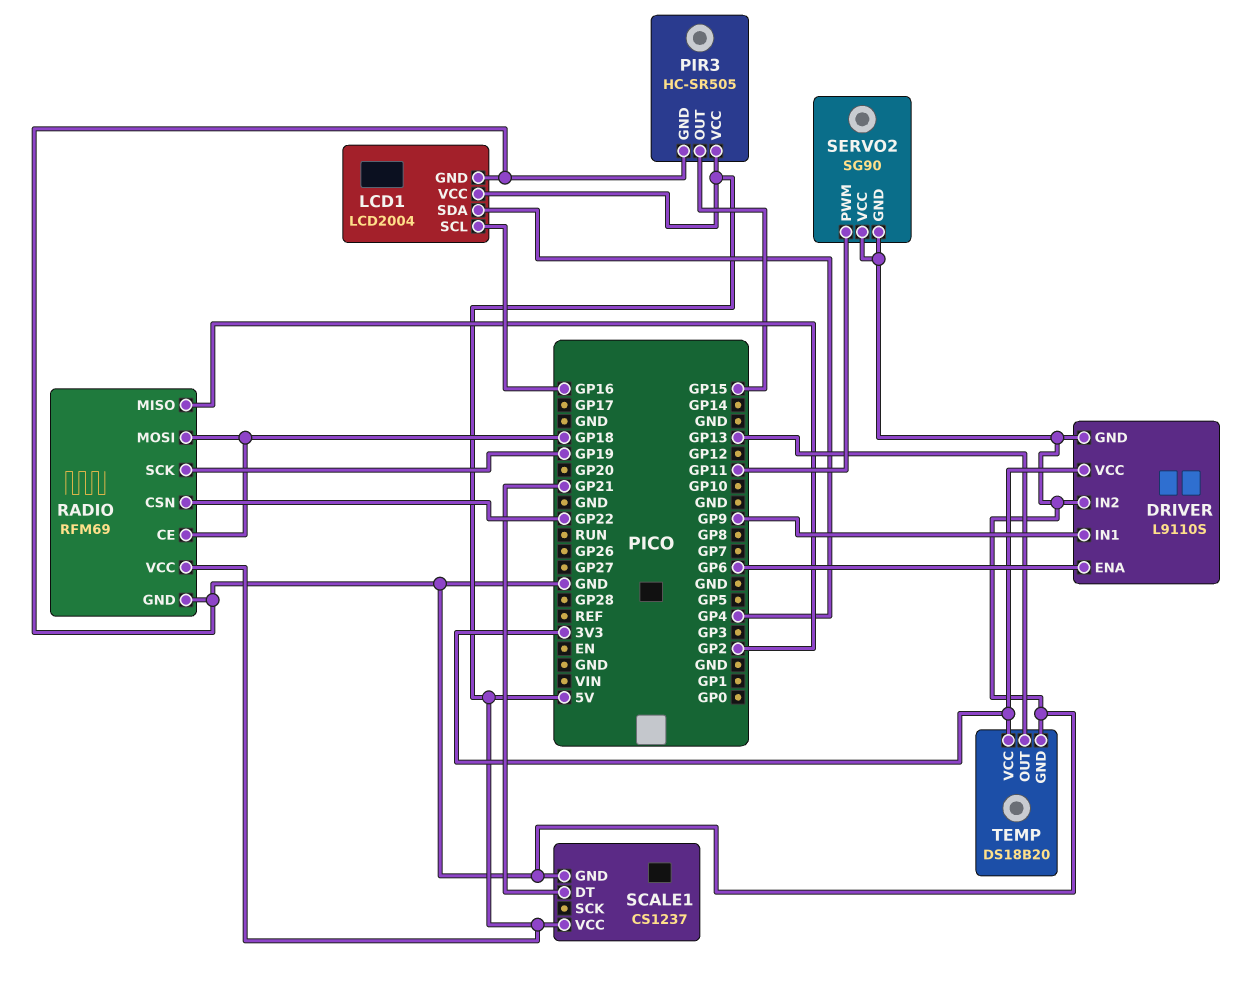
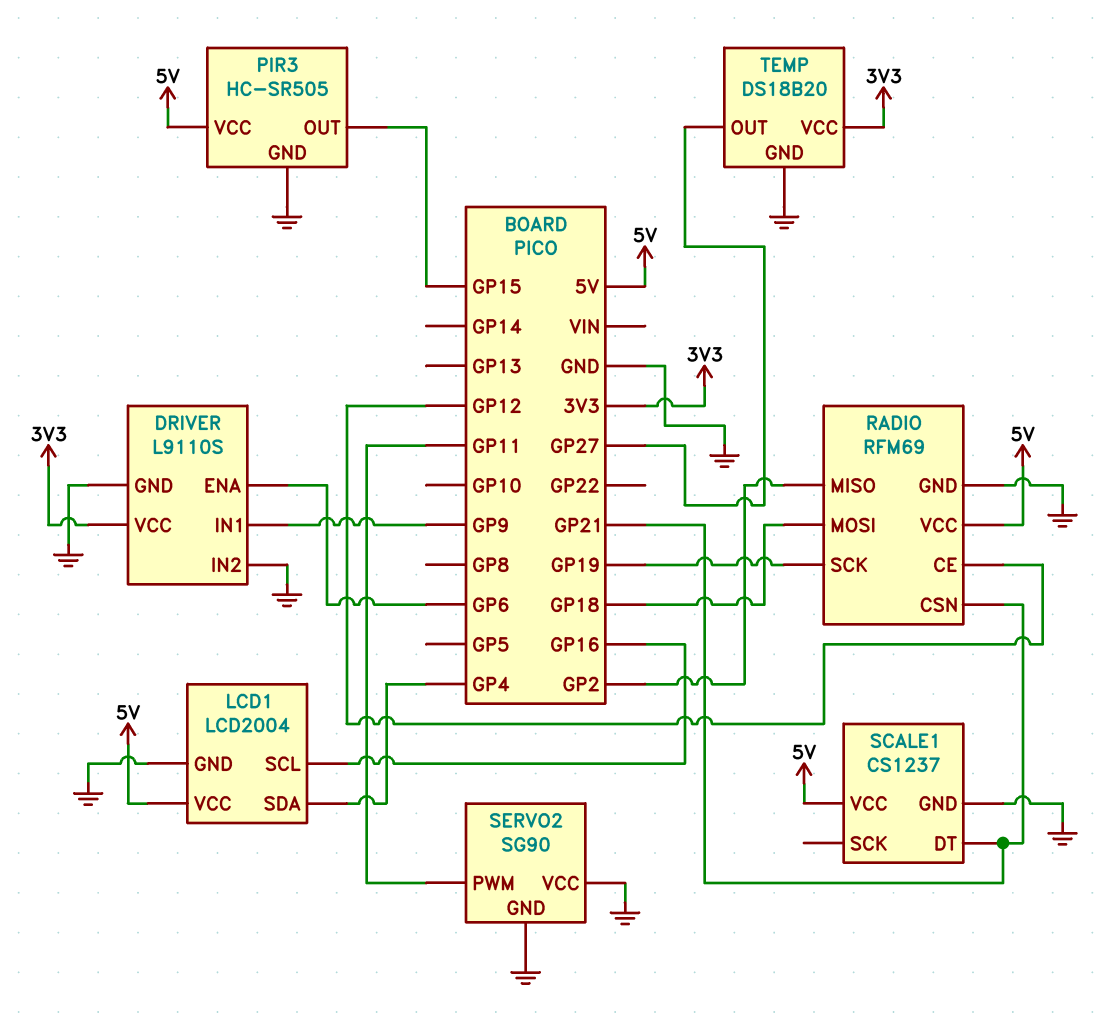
RADIO pin CE: GP18 -> GP12
RADIO pin CSN: GP22 -> GP21
TEMP pin OUT: GP13 -> GP27

